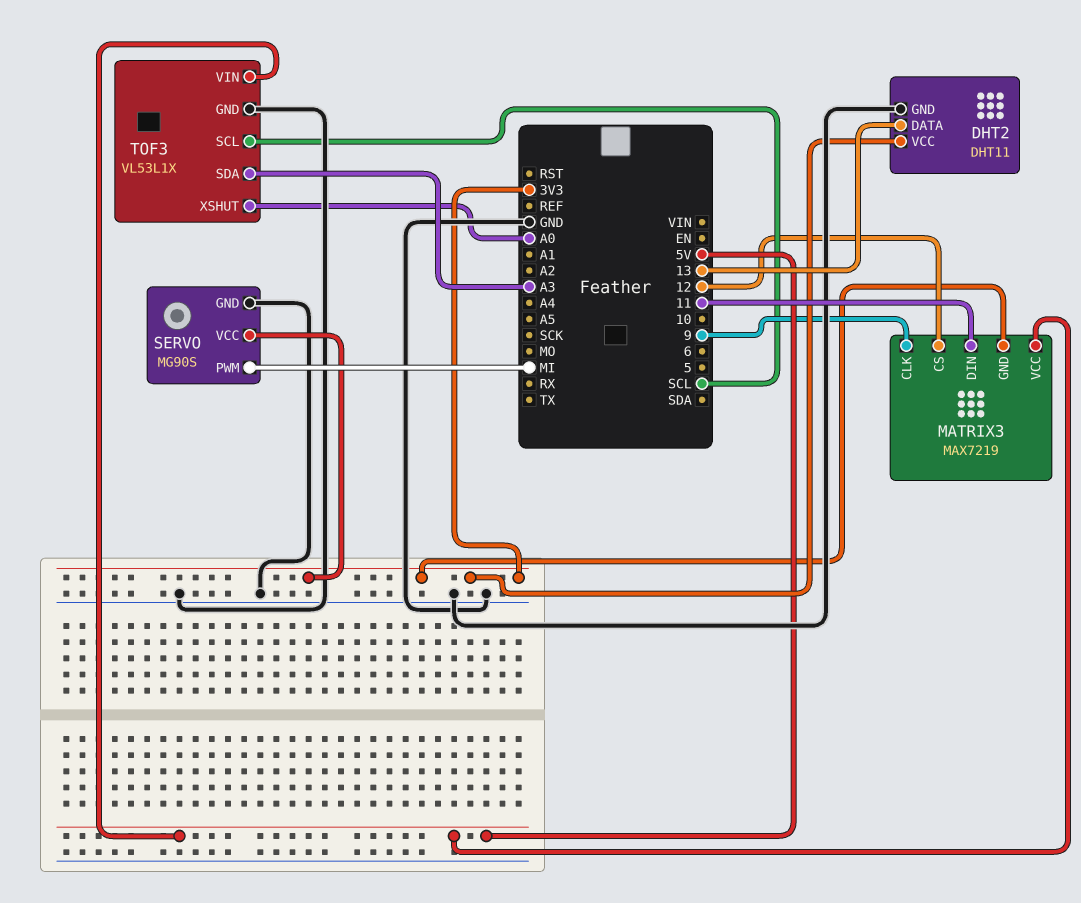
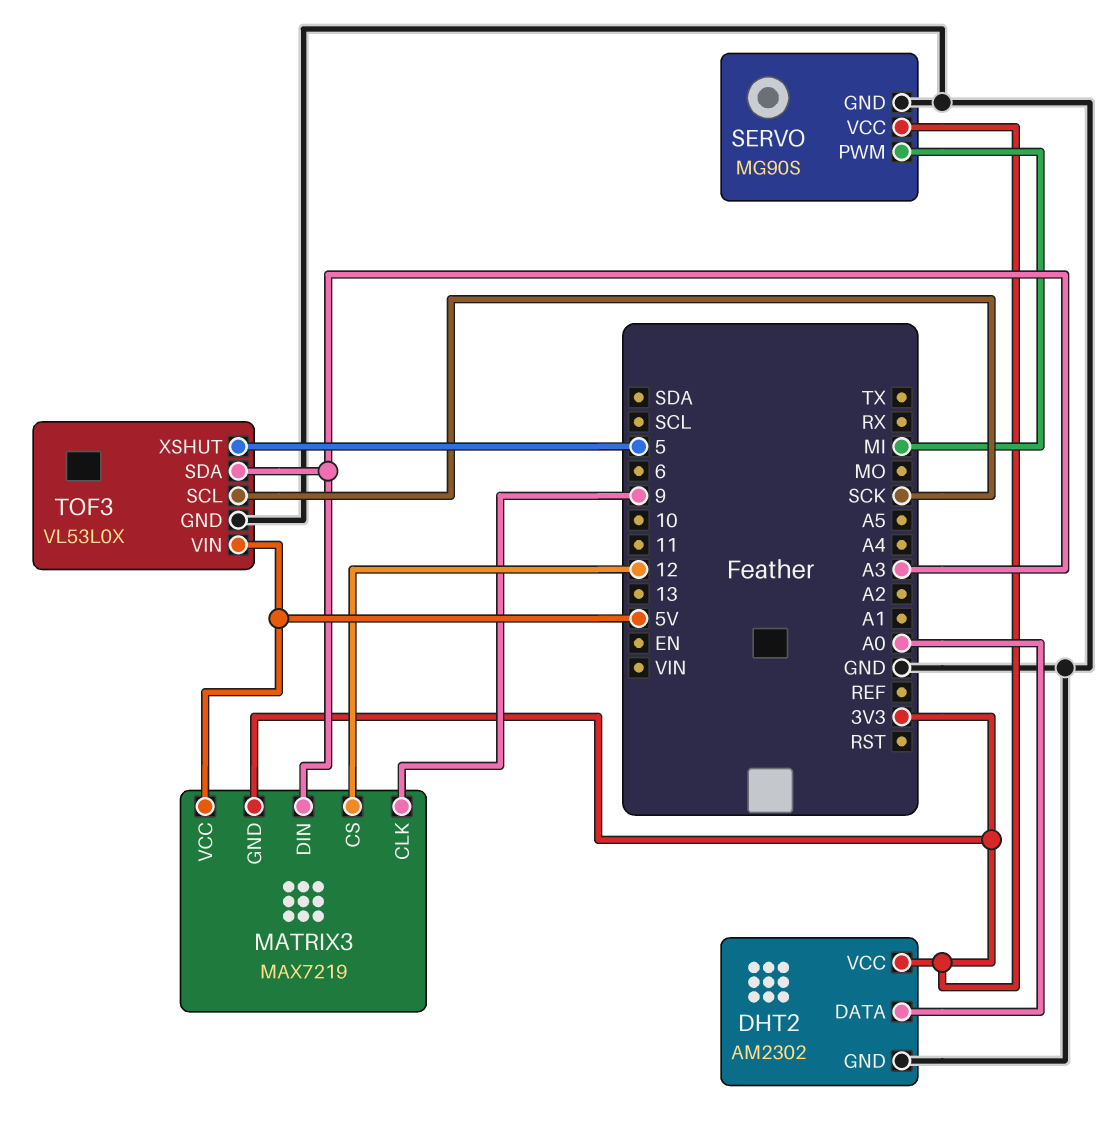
DHT2: DHT11 -> AM2302
DHT2 pin DATA: 13 -> A0
MATRIX3 pin DIN: 11 -> A3
TOF3: VL53L1X -> VL53L0X
TOF3 pin SCL: SCL -> SCK
TOF3 pin XSHUT: A0 -> 5

